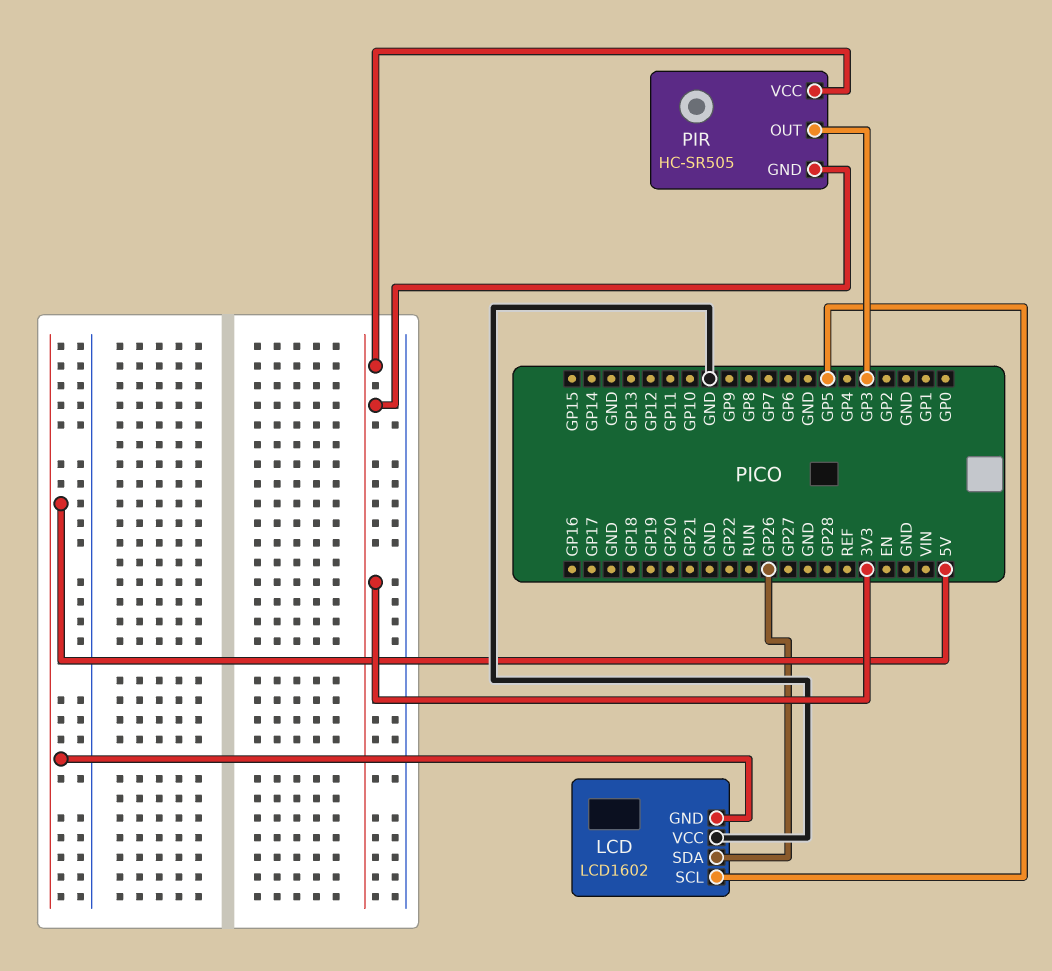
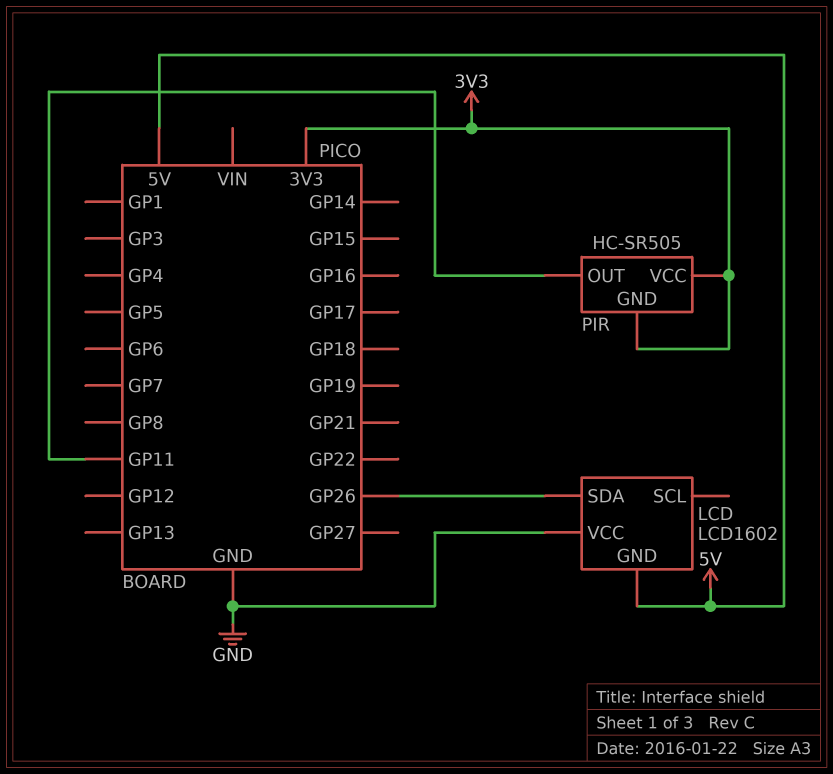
LCD pin SCL: GP5 -> none
PIR pin OUT: GP3 -> GP11

